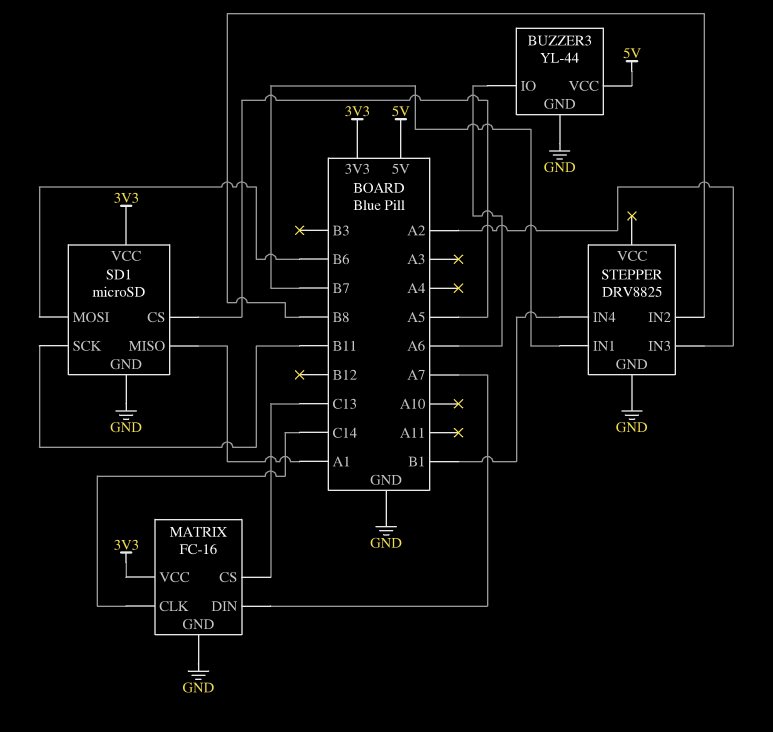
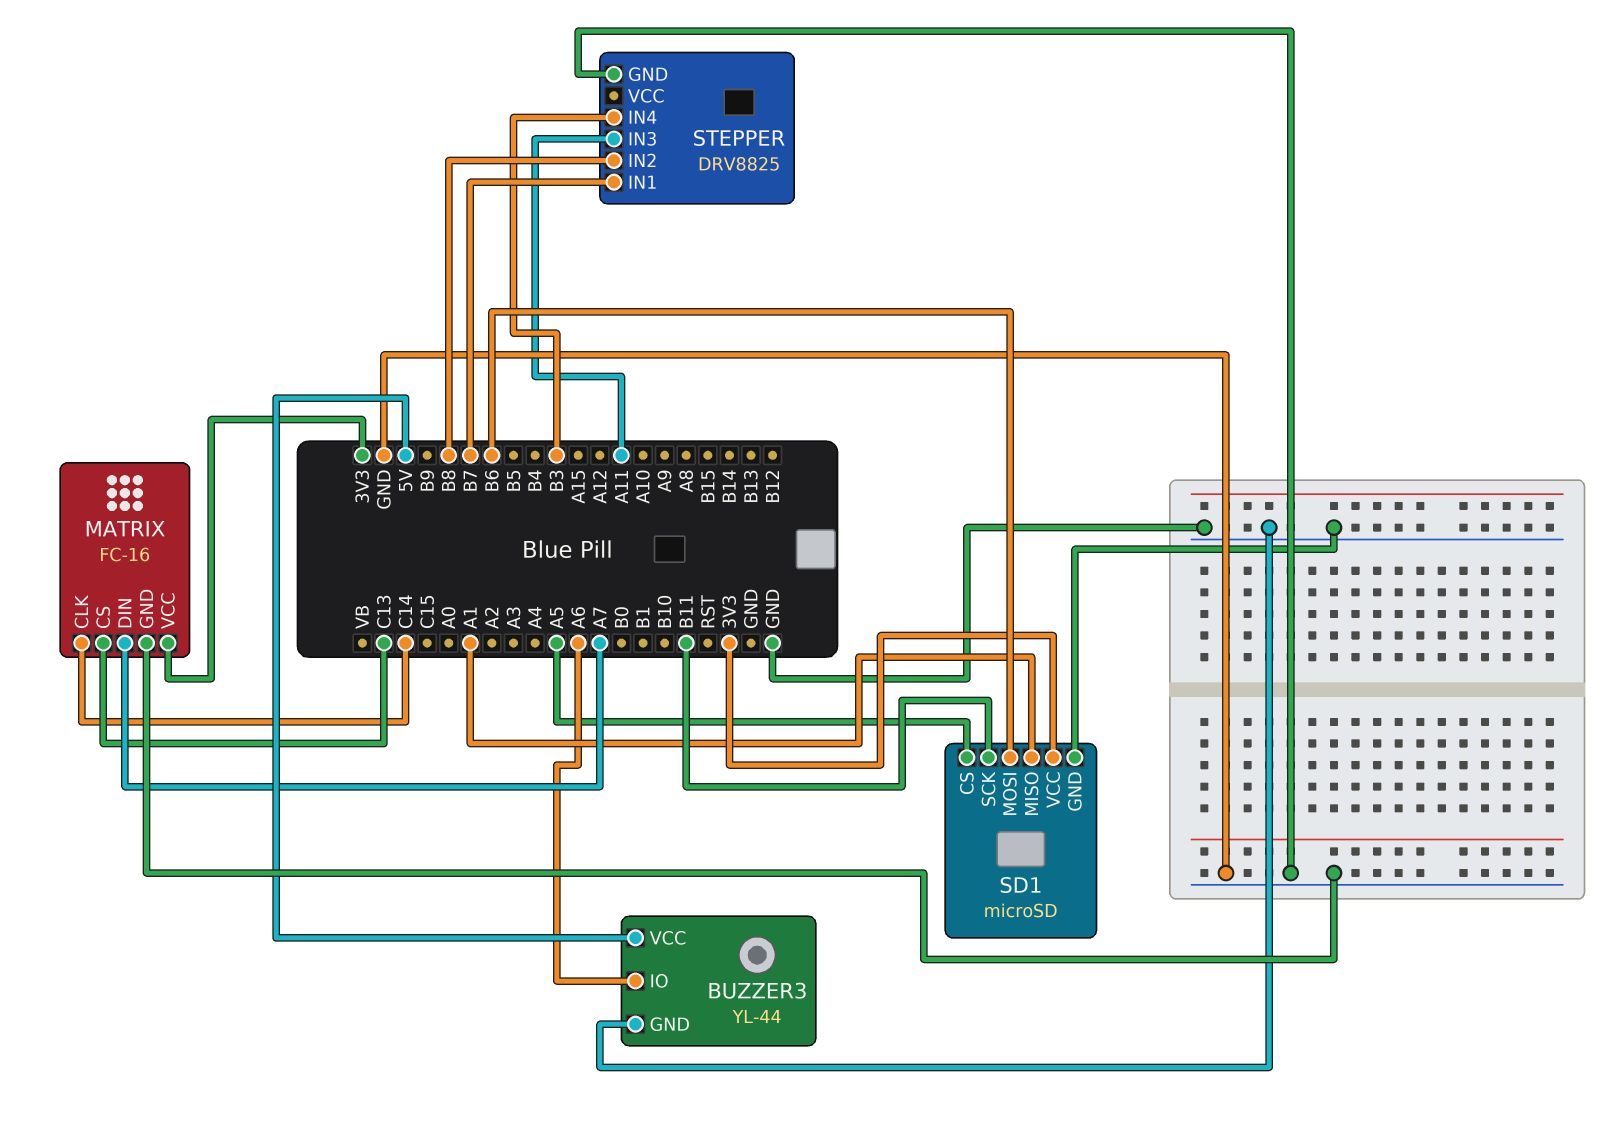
STEPPER pin IN3: A2 -> A11
STEPPER pin IN4: B1 -> B3

